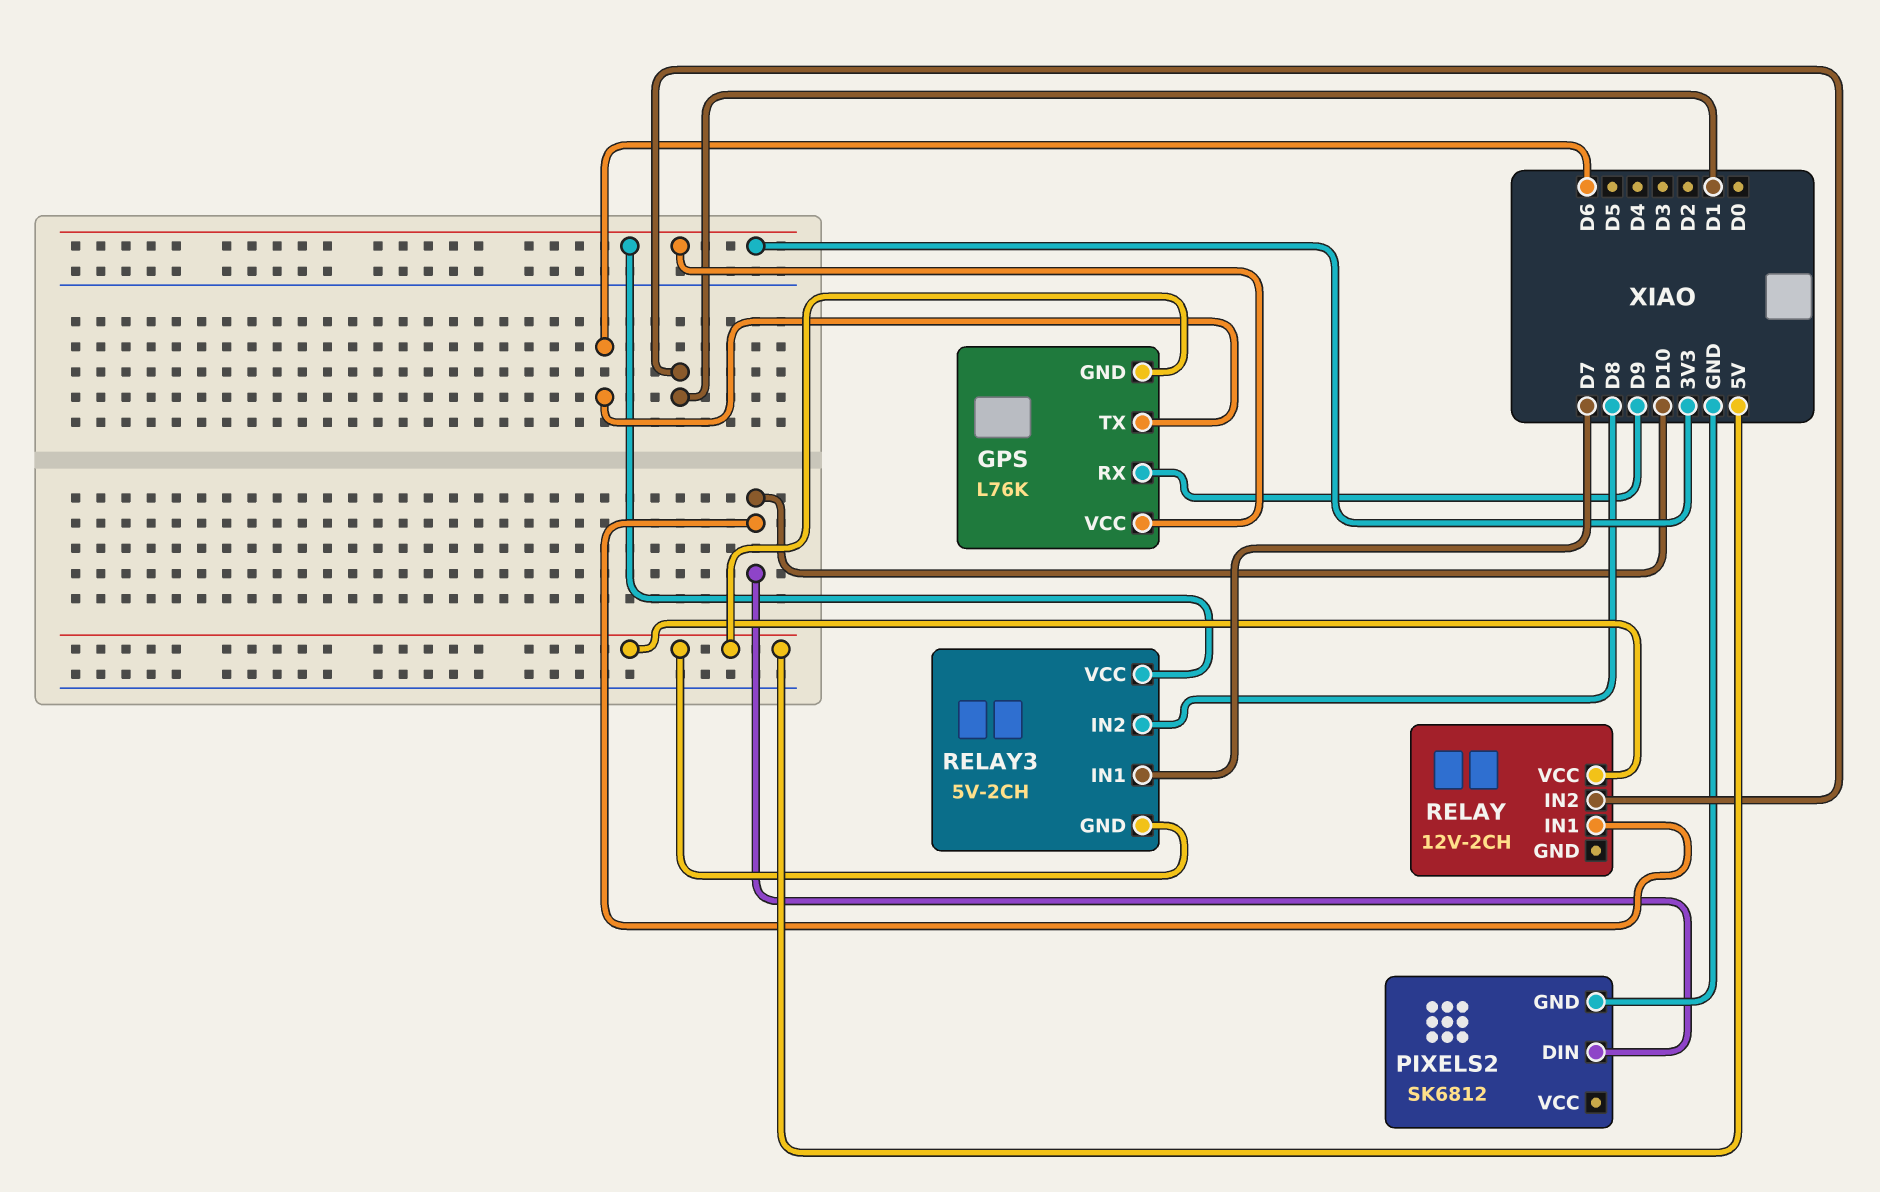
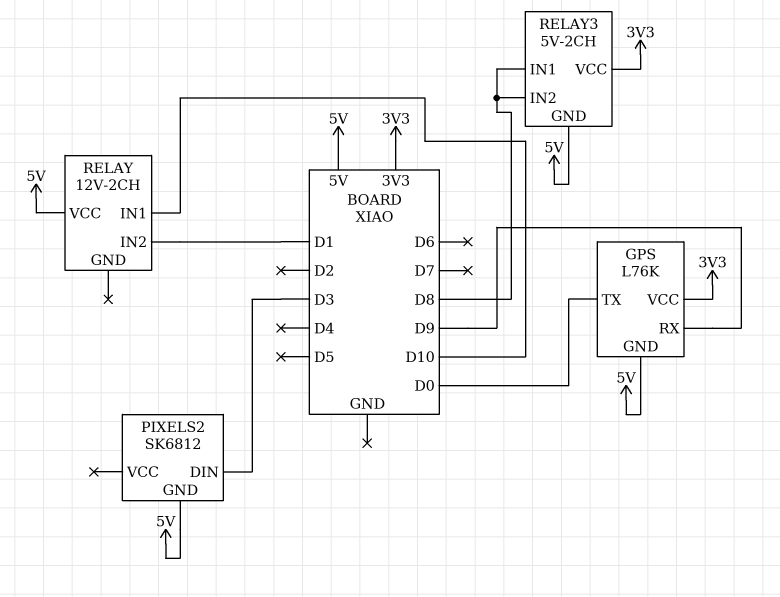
GPS pin TX: D6 -> D0
PIXELS2 pin DIN: D10 -> D3
PIXELS2 pin GND: GND -> 5V
RELAY3 pin IN1: D7 -> D8

